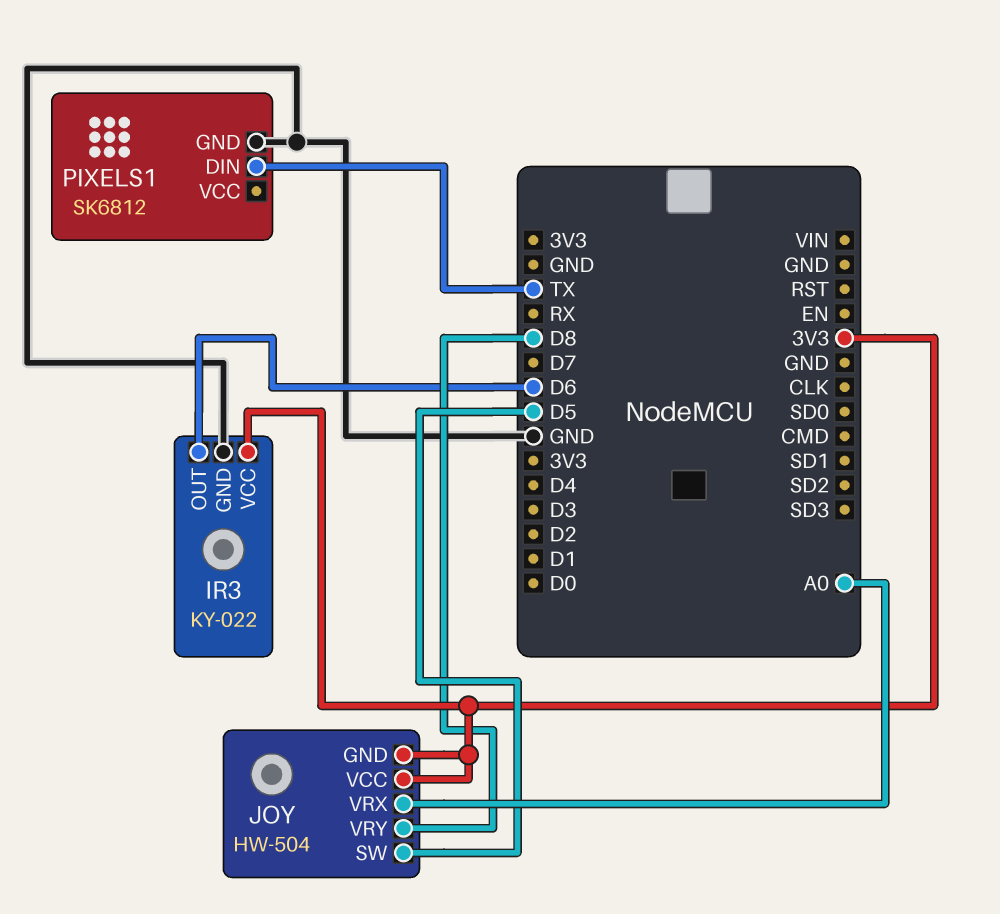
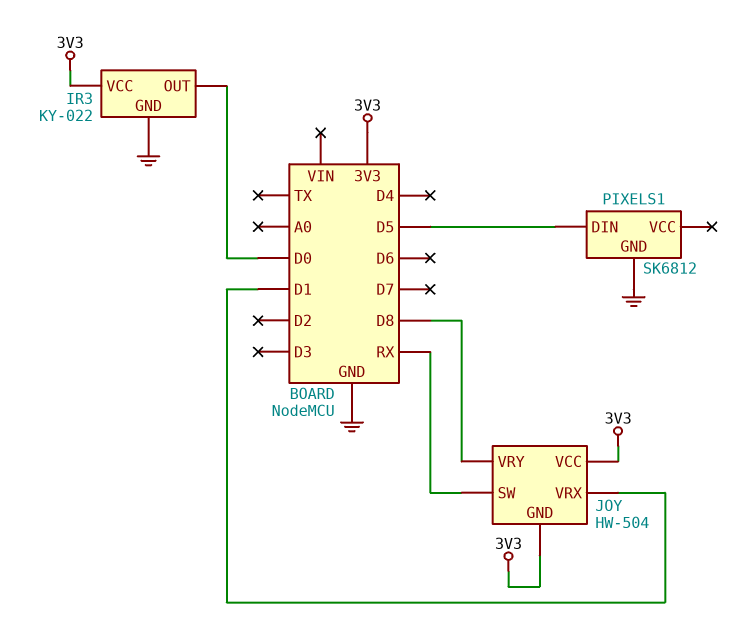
IR3 pin OUT: D6 -> D0
JOY pin SW: D5 -> RX
JOY pin VRX: A0 -> D1
PIXELS1 pin DIN: TX -> D5

